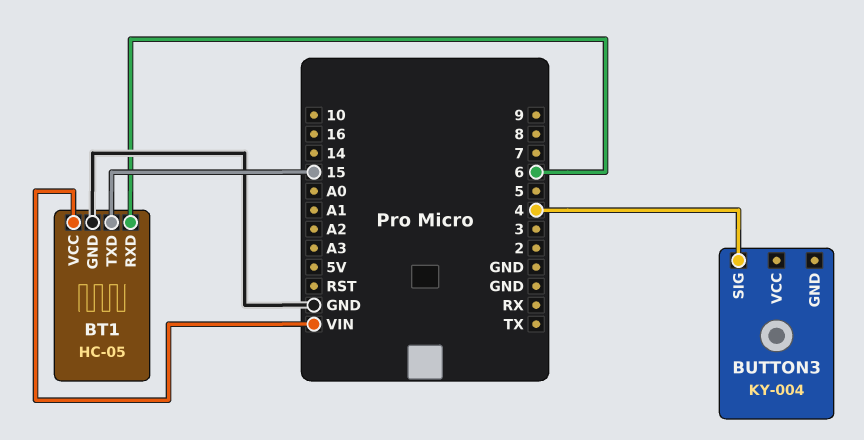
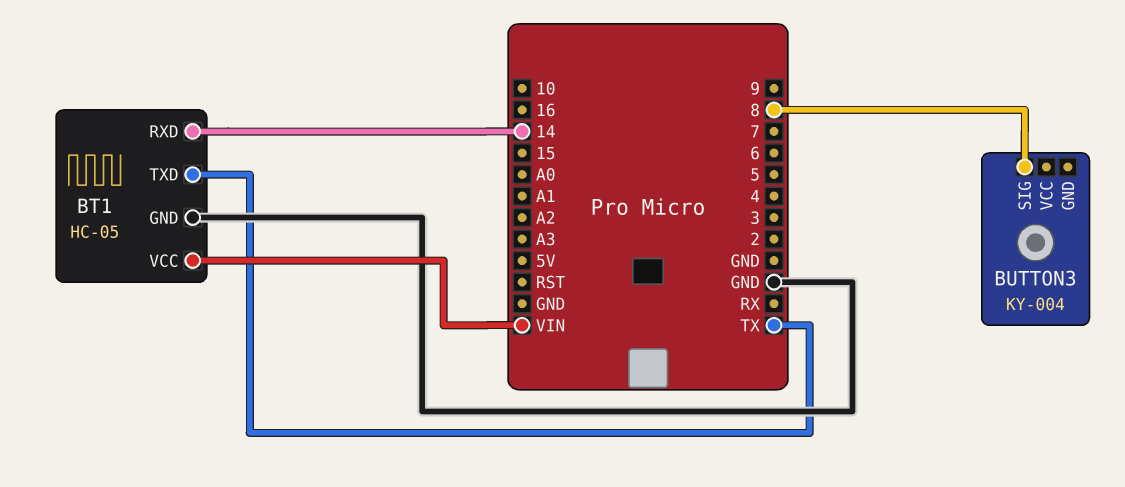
BT1 pin RXD: 6 -> 14
BT1 pin TXD: 15 -> TX
BUTTON3 pin SIG: 4 -> 8

